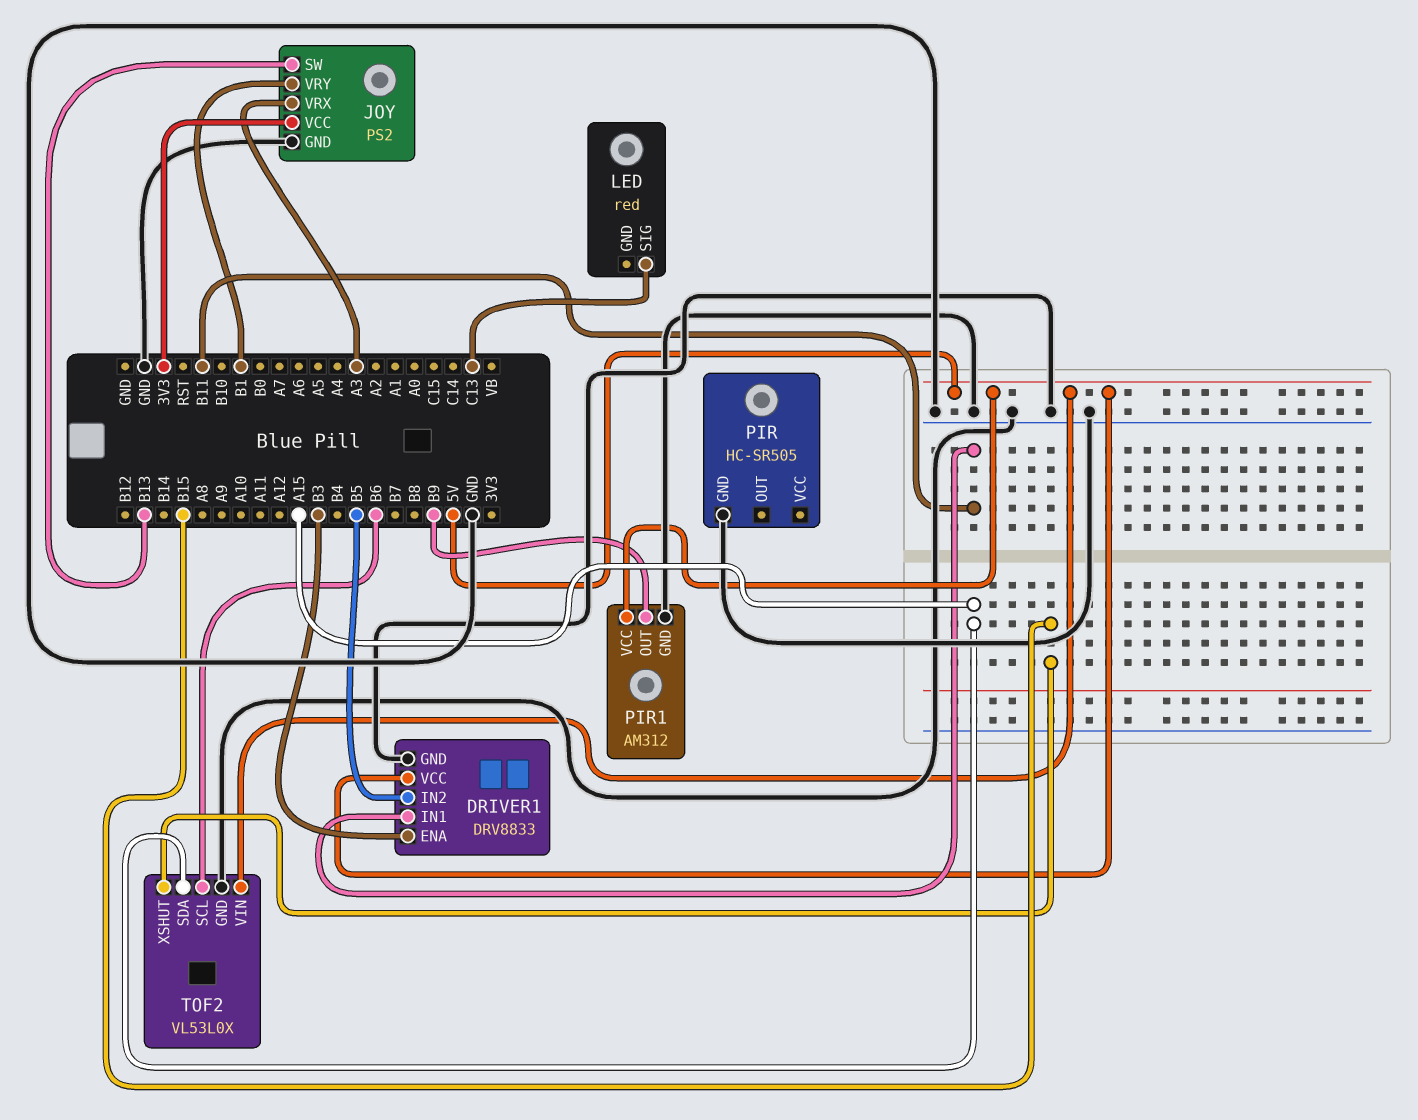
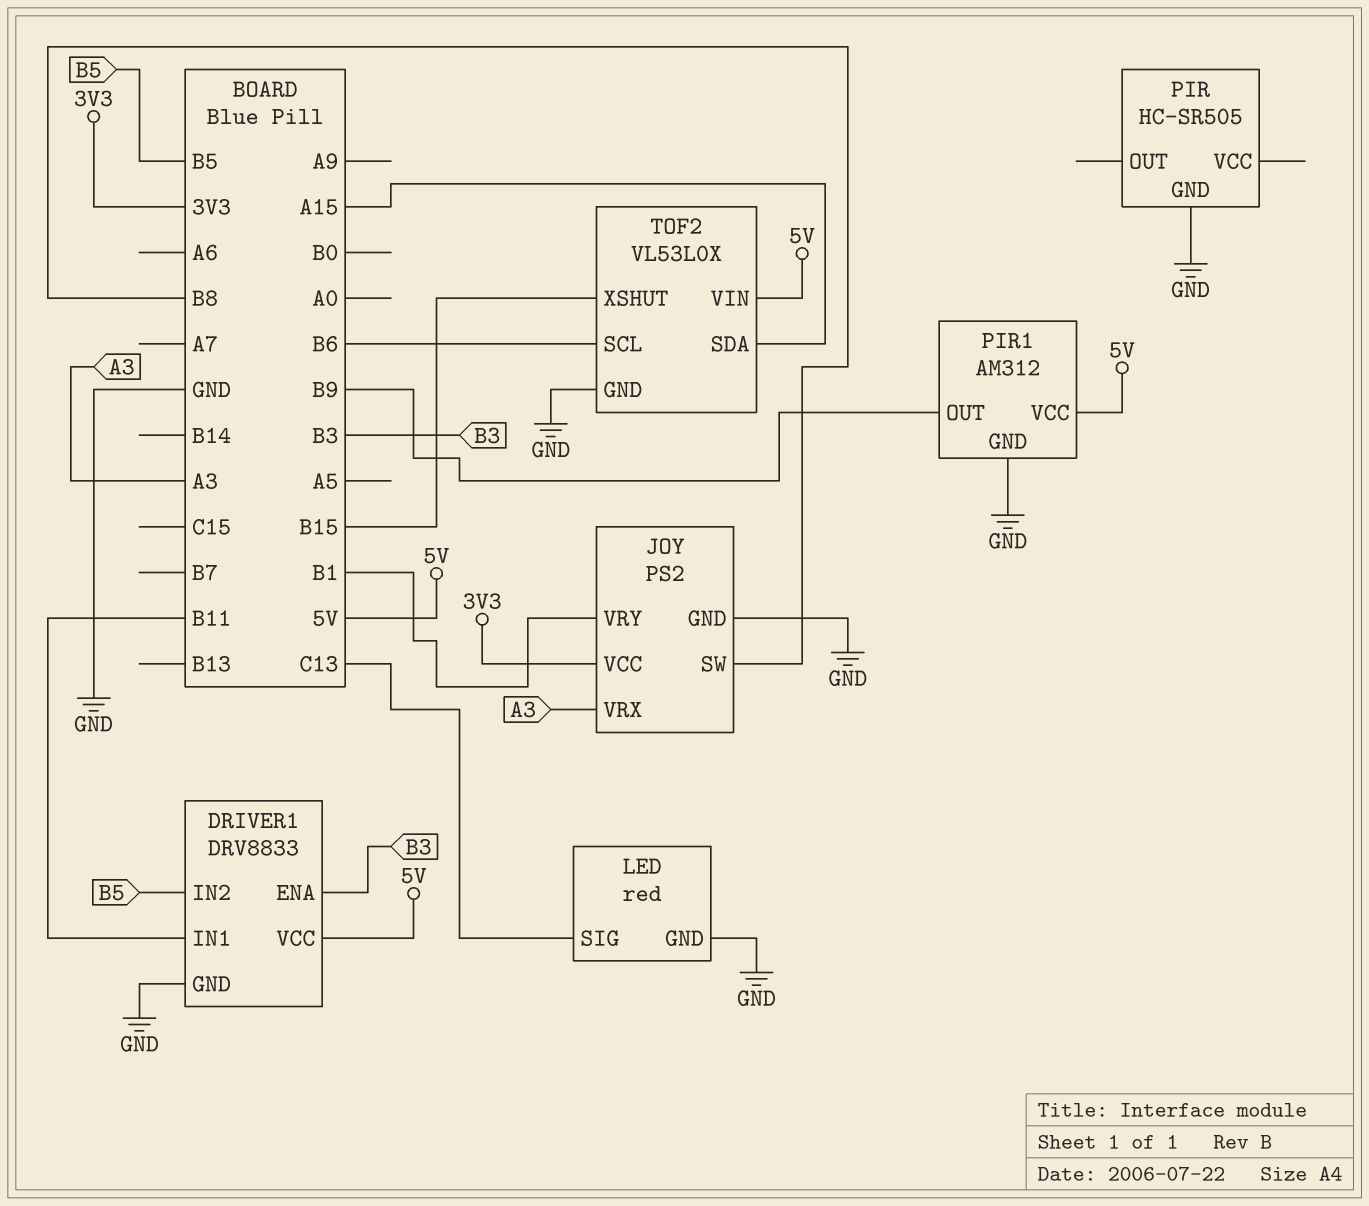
JOY pin SW: B13 -> B8
LED pin GND: none -> GND

